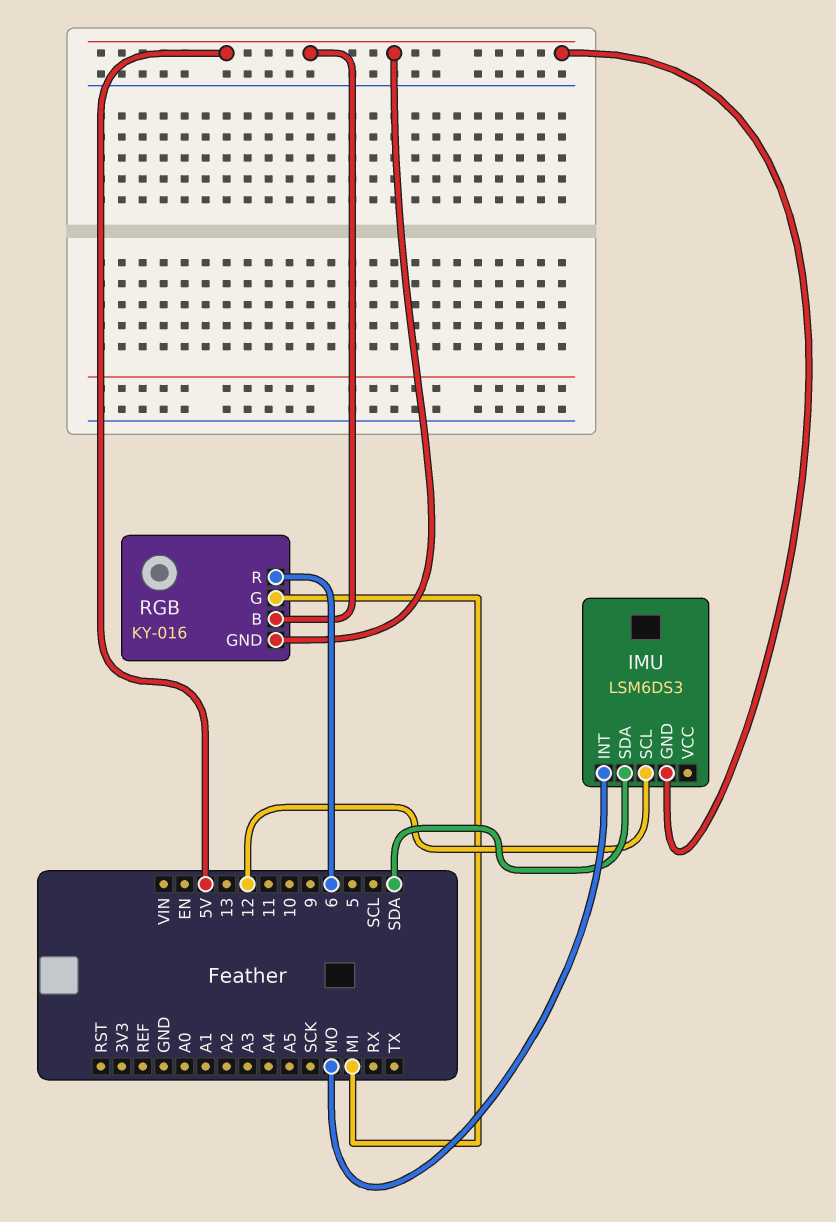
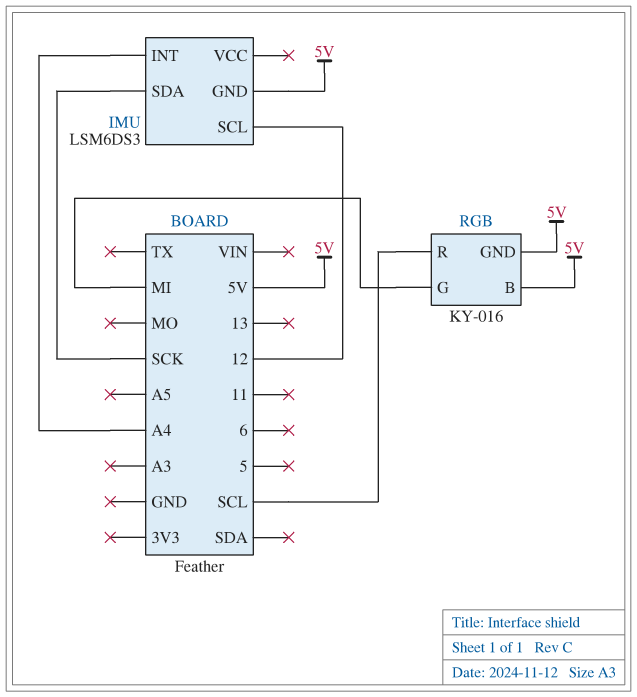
IMU pin INT: MO -> A4
IMU pin SDA: SDA -> SCK
RGB pin R: 6 -> SCL

